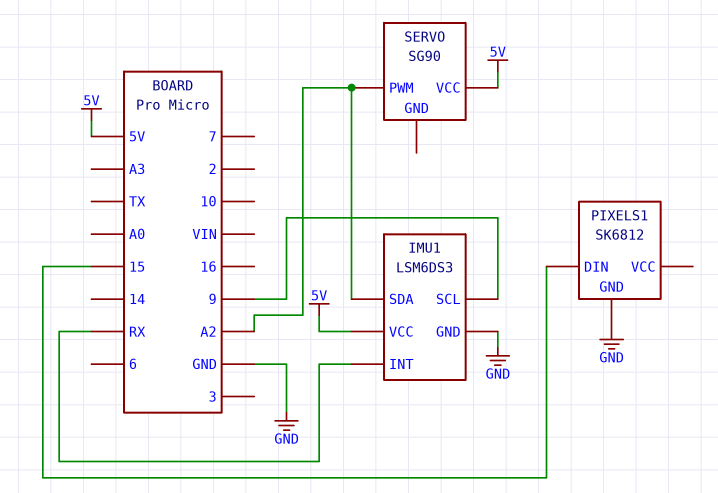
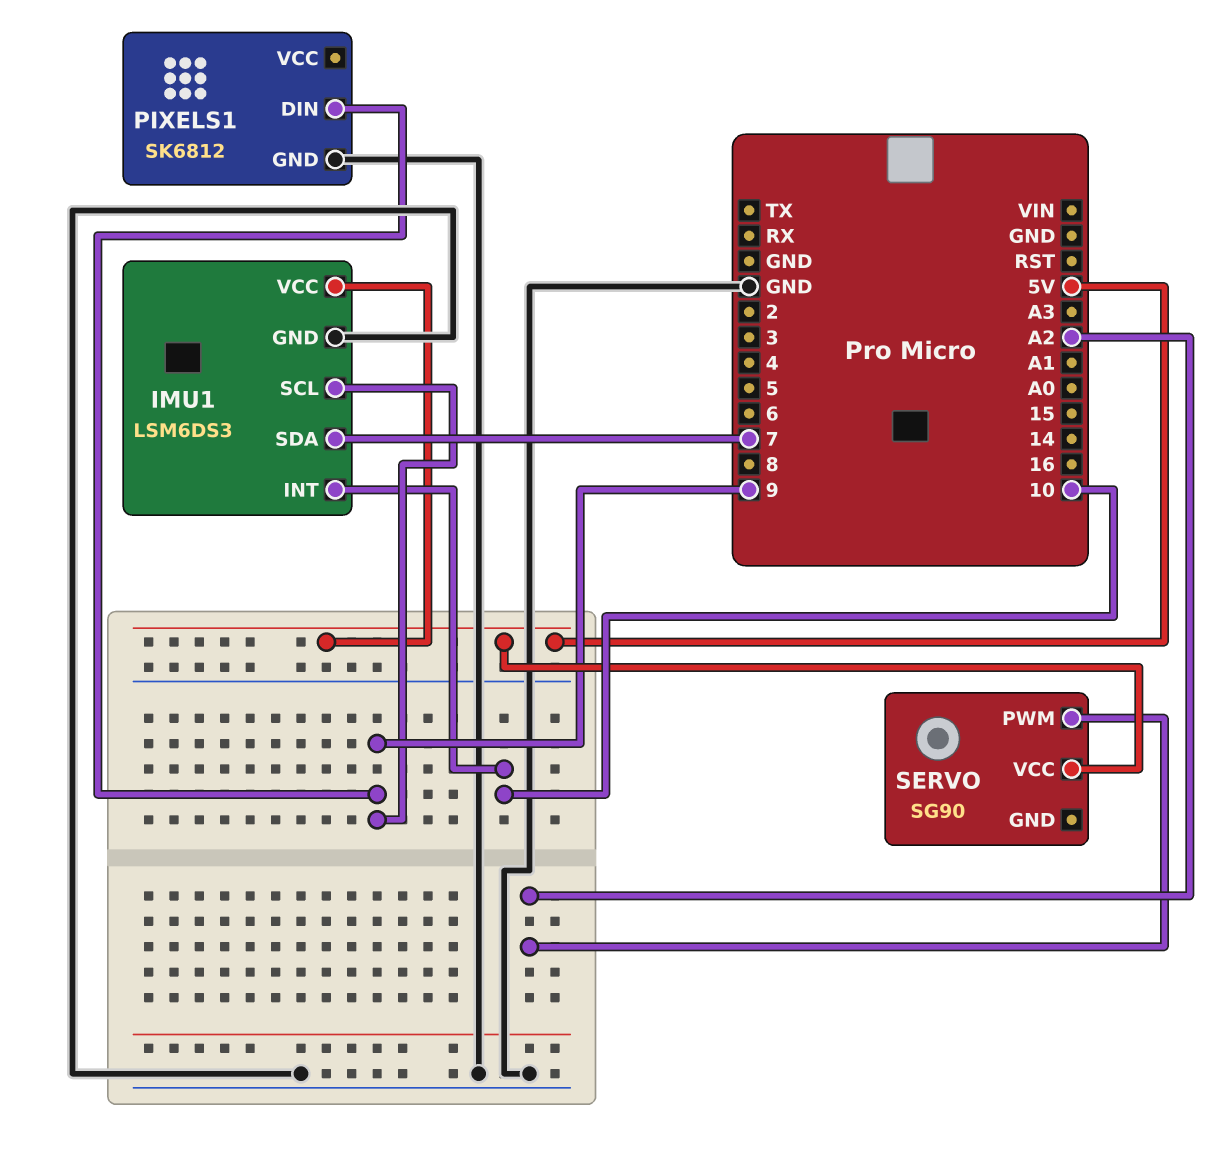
IMU1 pin INT: RX -> 10
IMU1 pin SDA: A2 -> 7
PIXELS1 pin DIN: 15 -> 9

